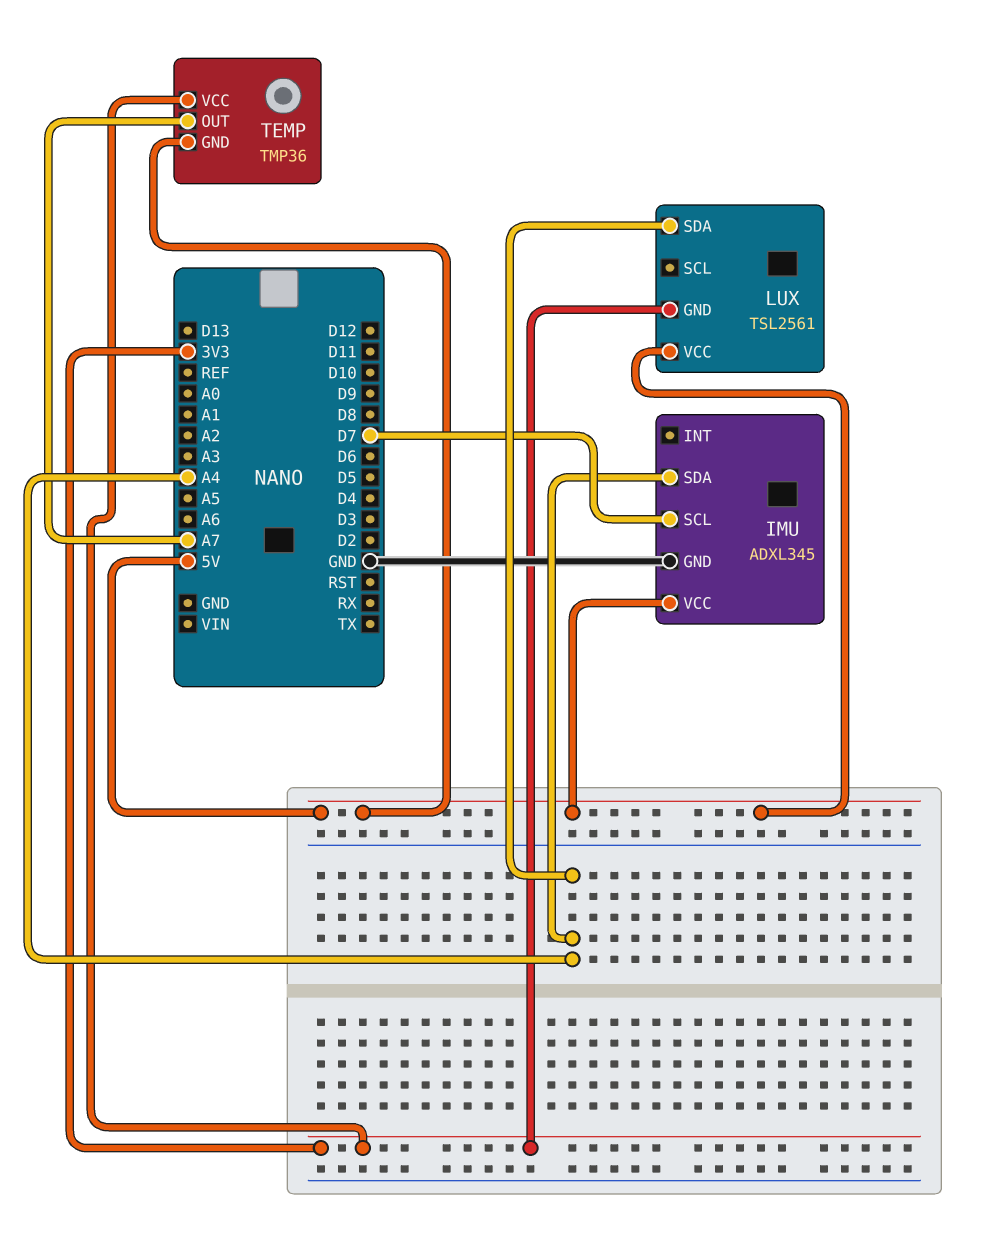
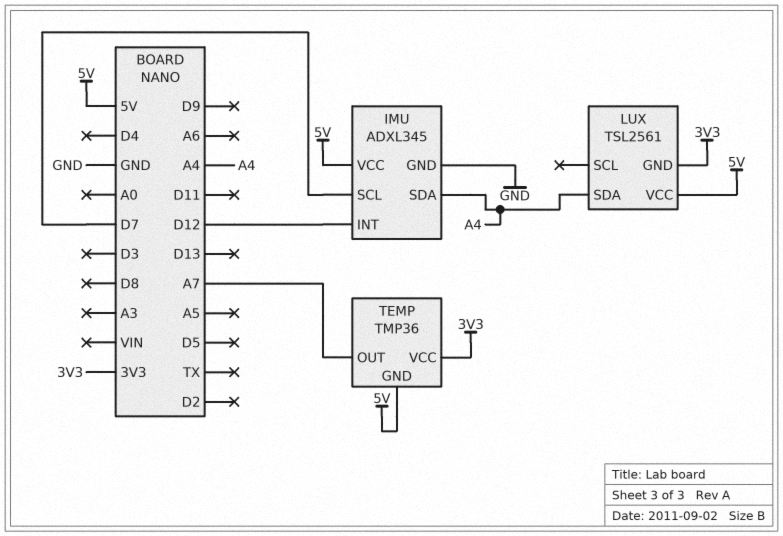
IMU pin INT: none -> D12

